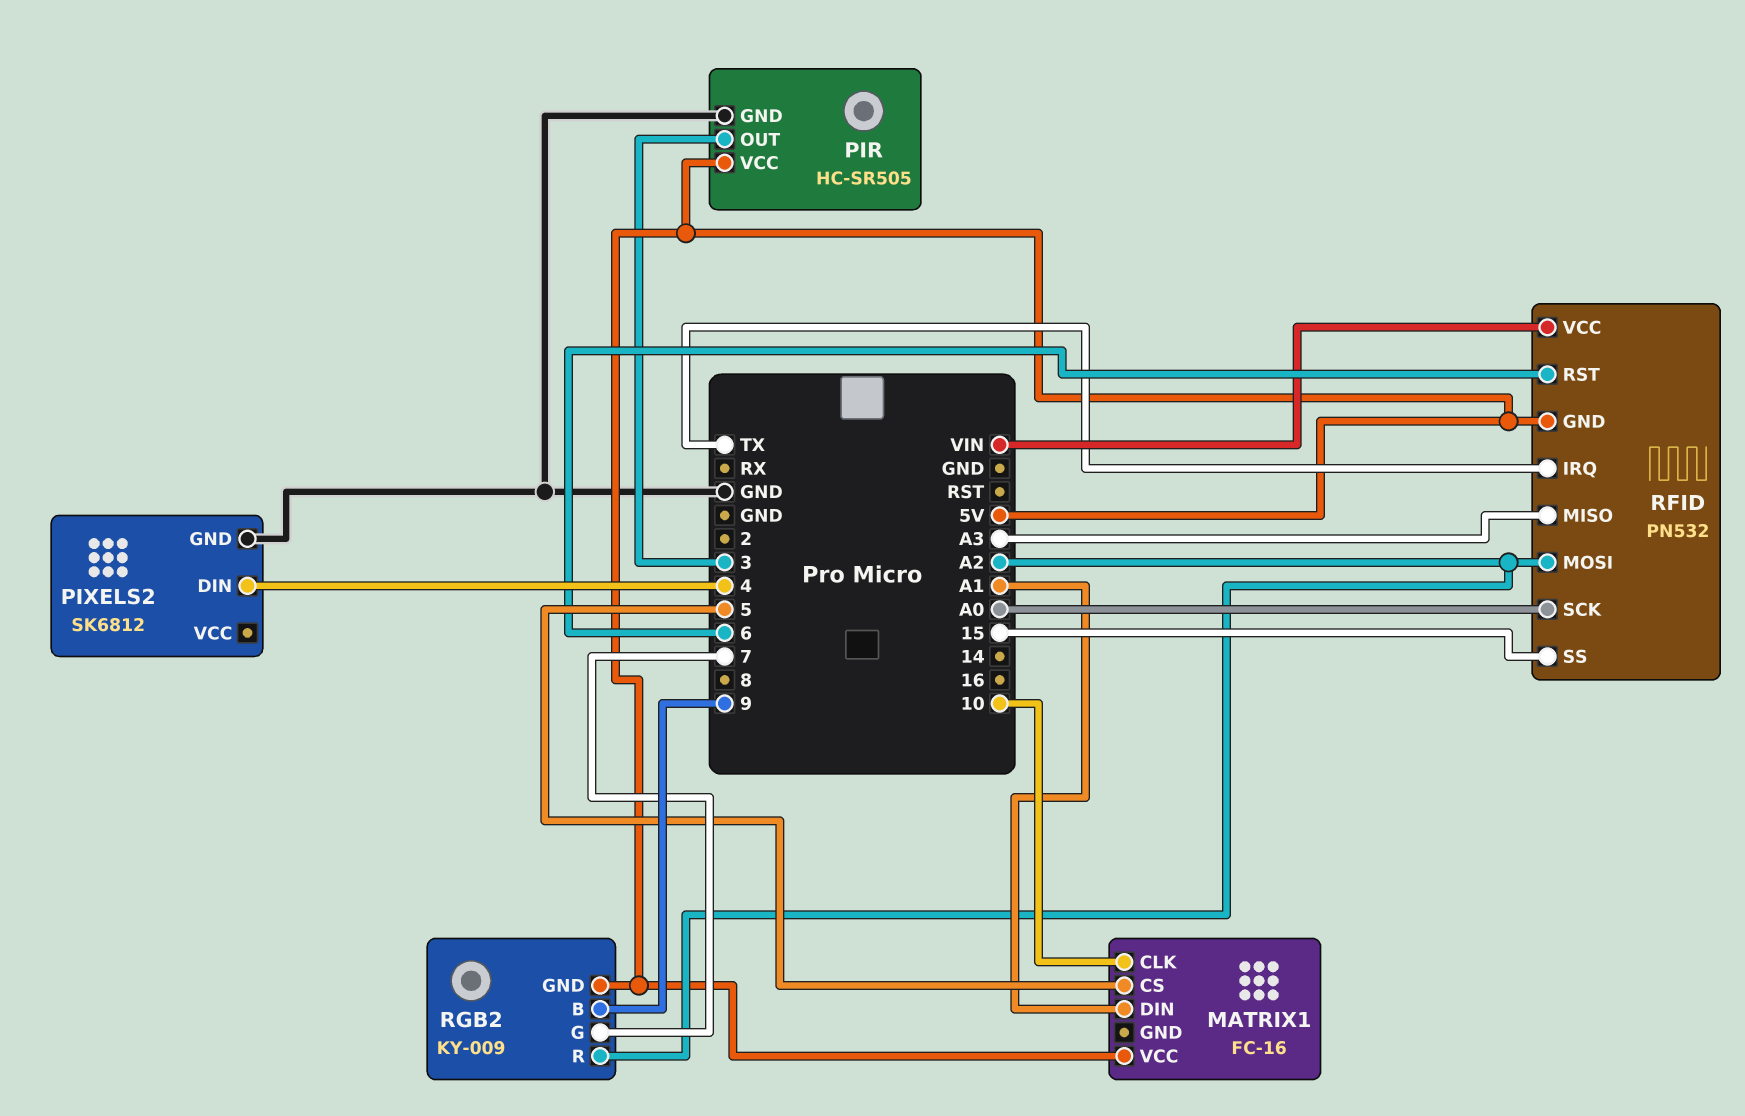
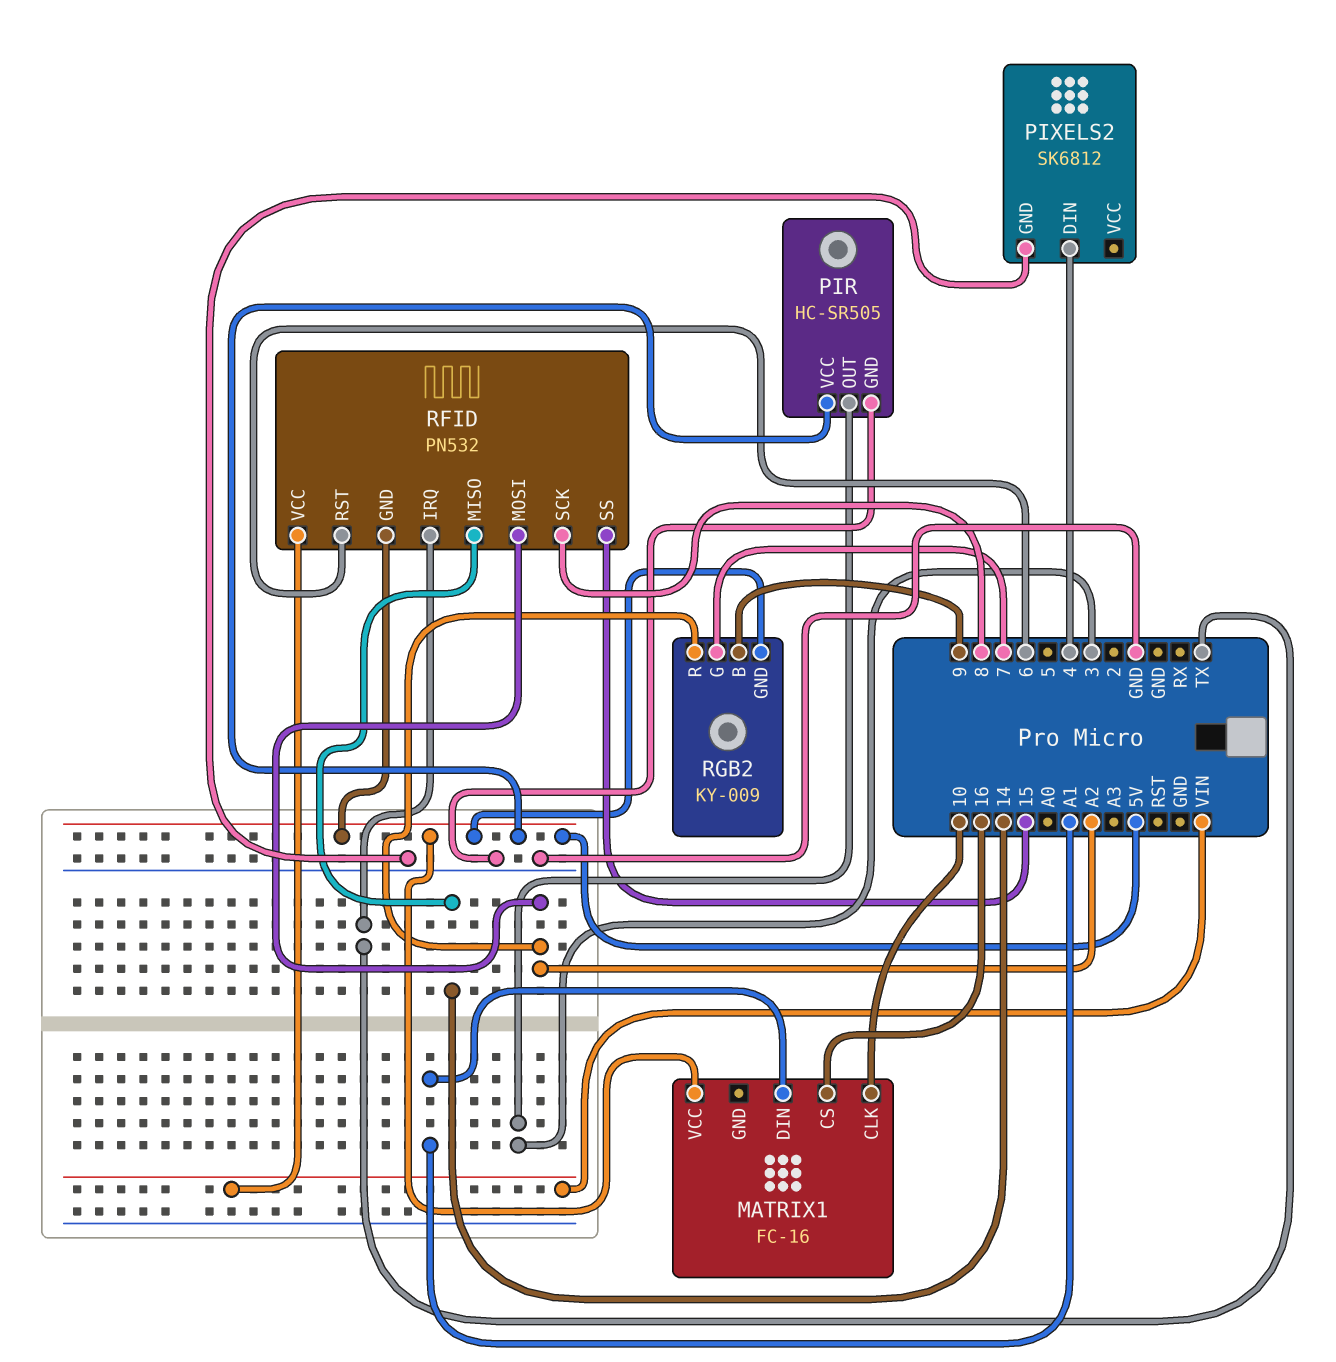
MATRIX1 pin CS: 5 -> 16
RFID pin MISO: A3 -> 14
RFID pin SCK: A0 -> 8

